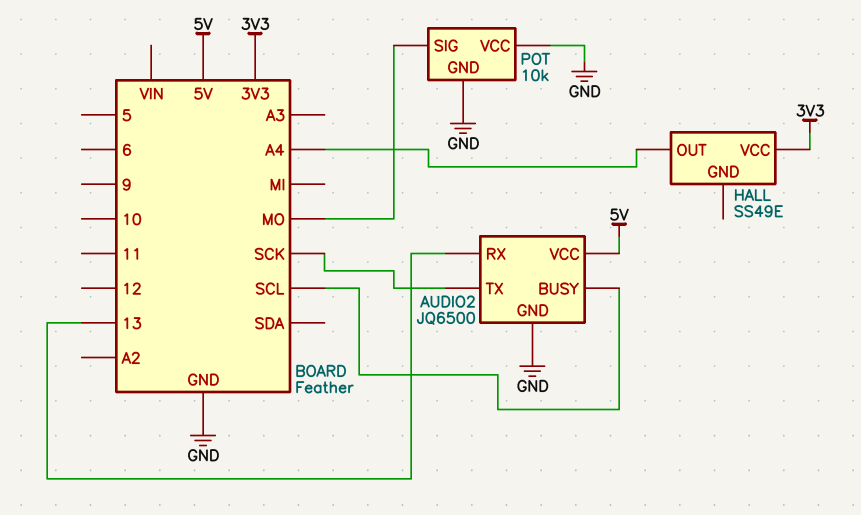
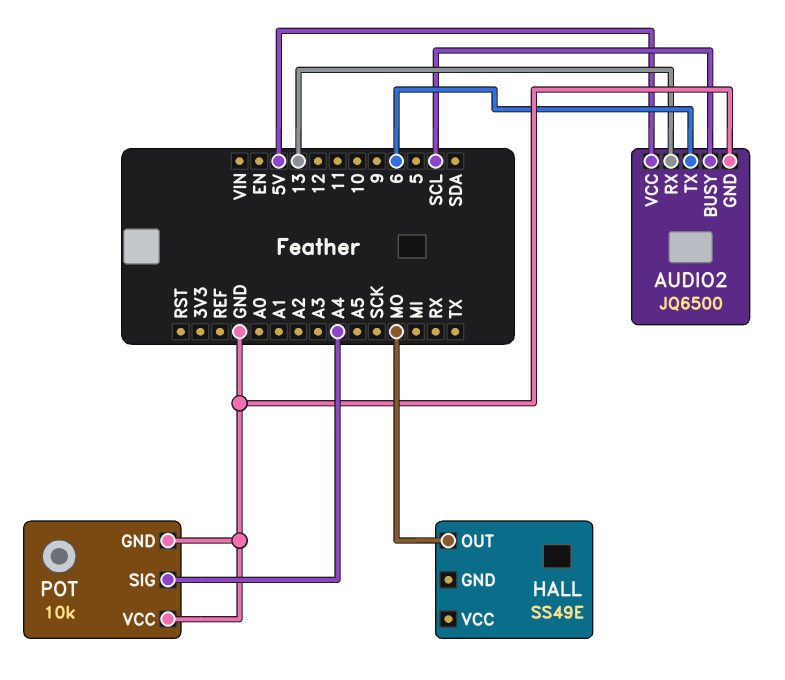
AUDIO2 pin TX: SCK -> 6
HALL pin OUT: A4 -> MO
HALL pin VCC: 3V3 -> none
POT pin SIG: MO -> A4

